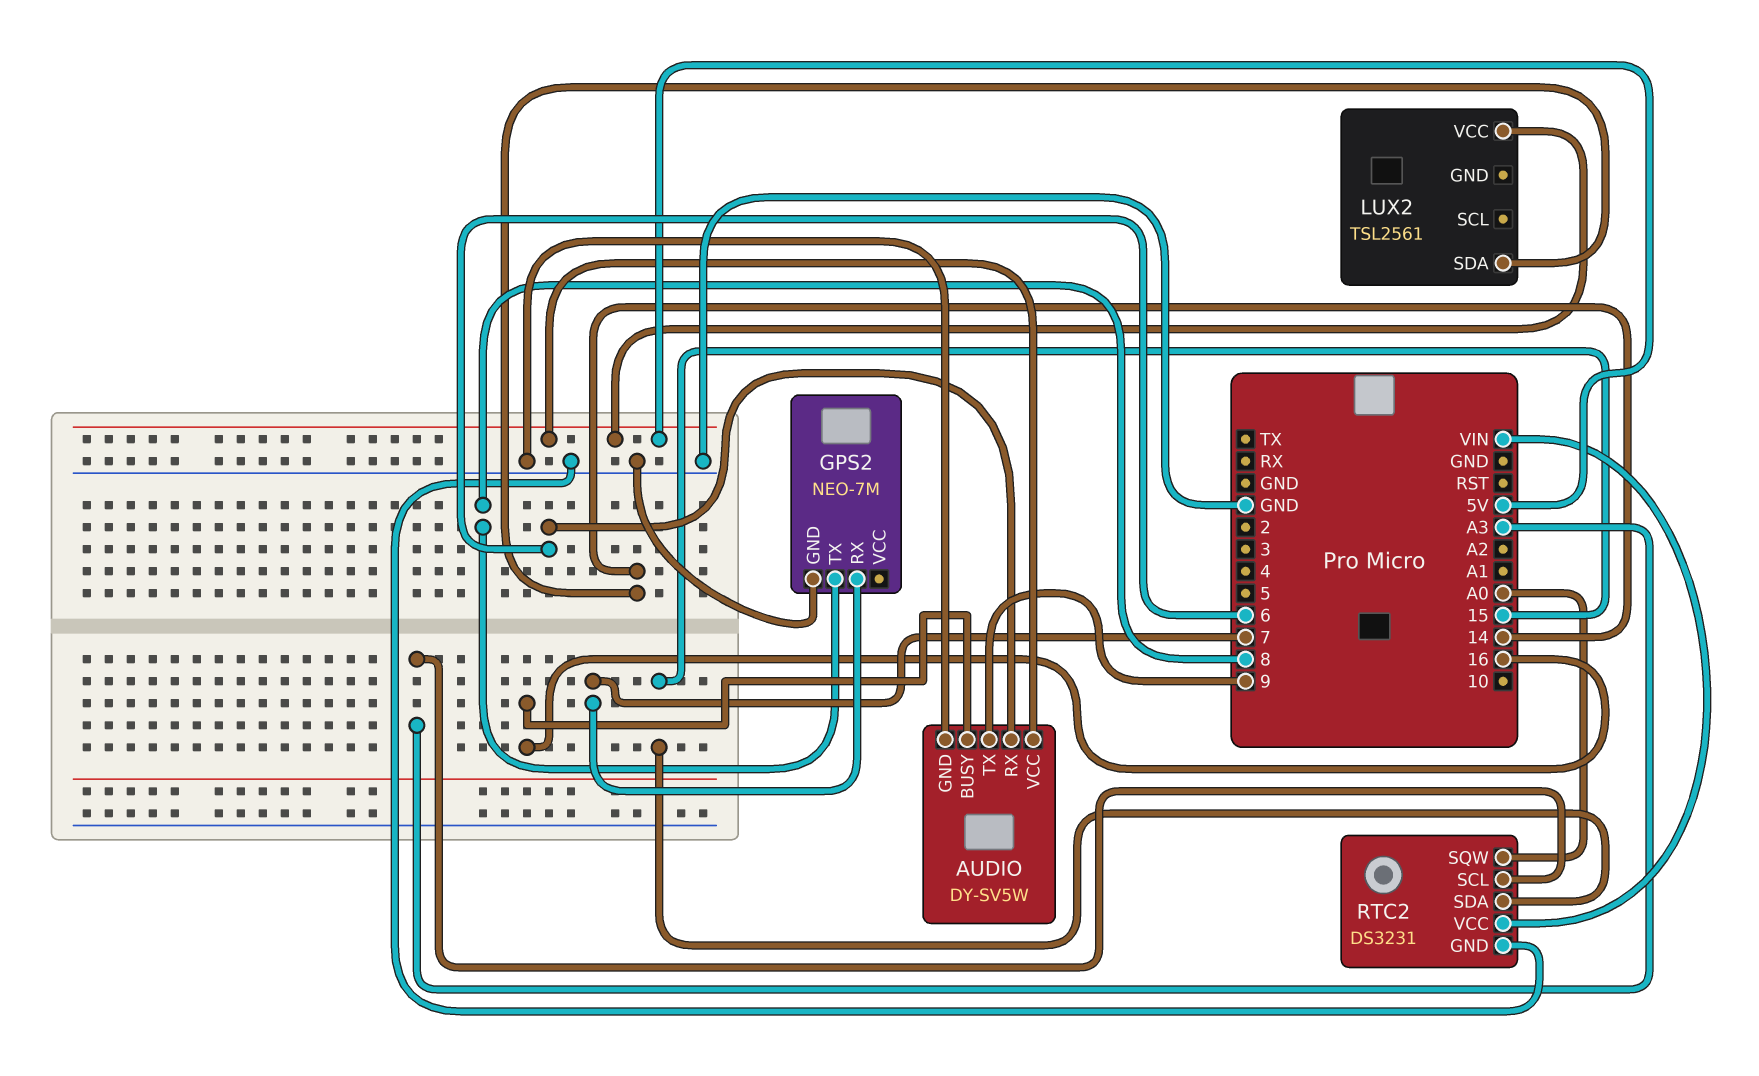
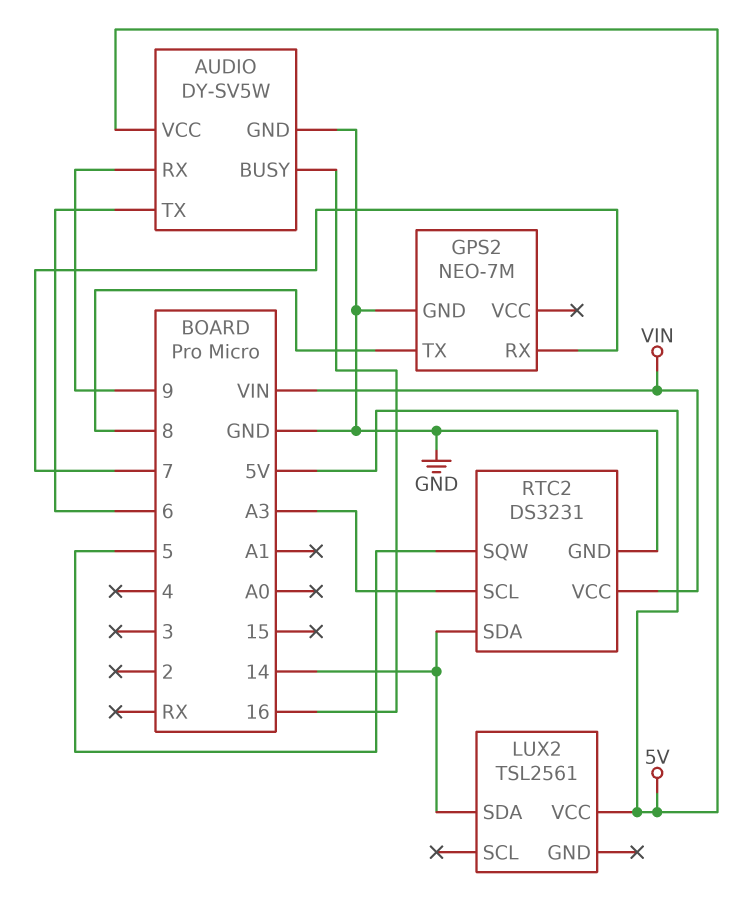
AUDIO pin RX: 6 -> 9
AUDIO pin TX: 9 -> 6
RTC2 pin SDA: 15 -> 14
RTC2 pin SQW: A0 -> 5

